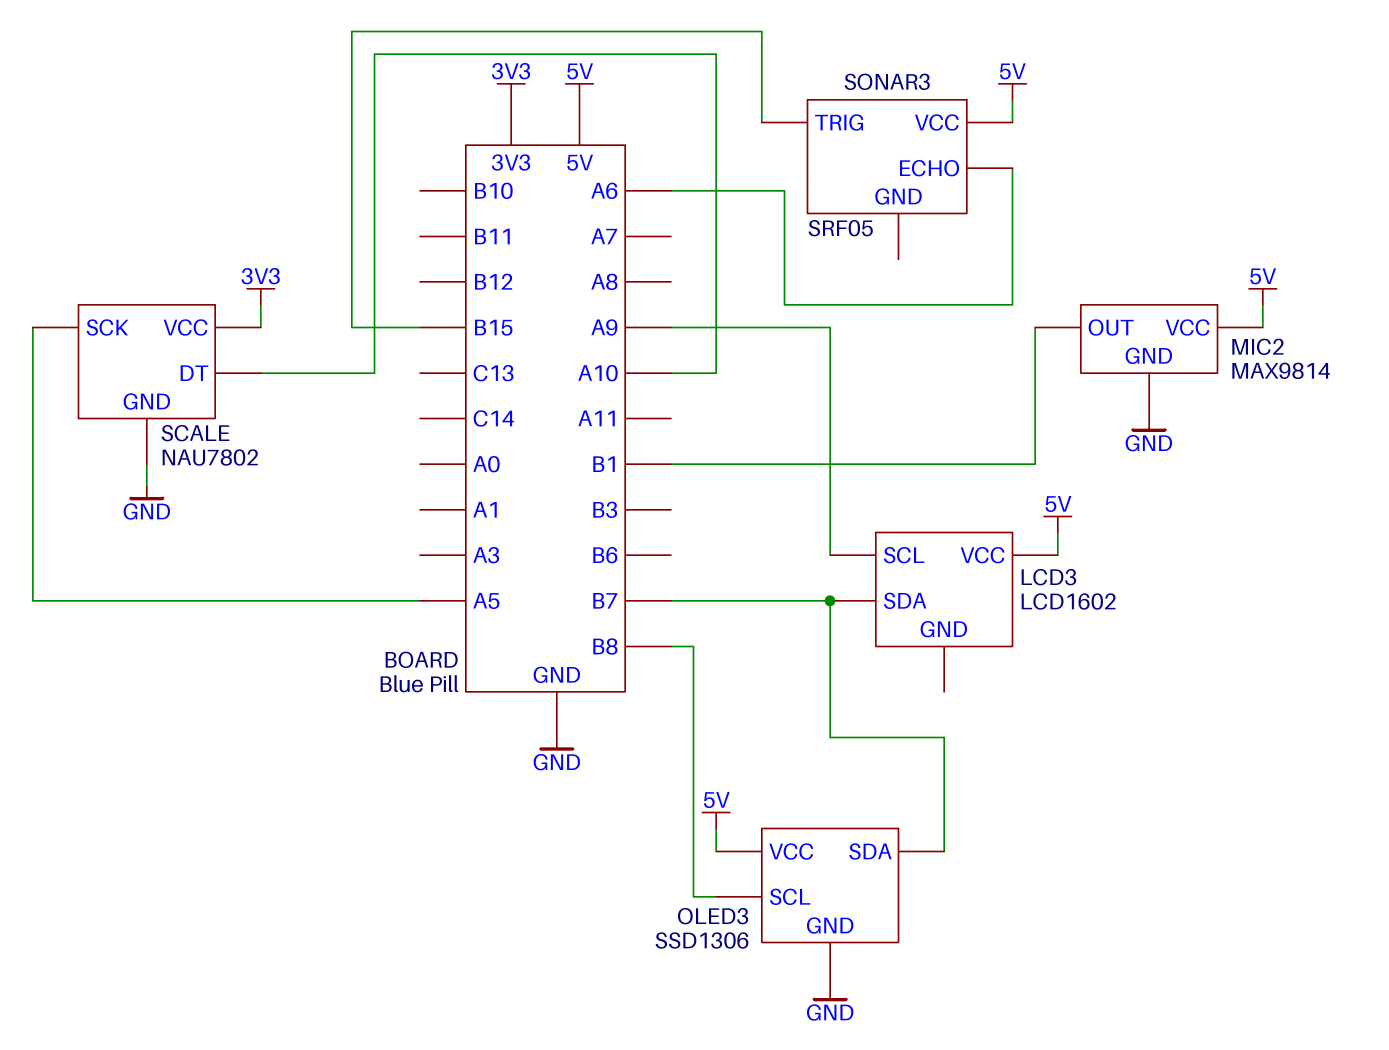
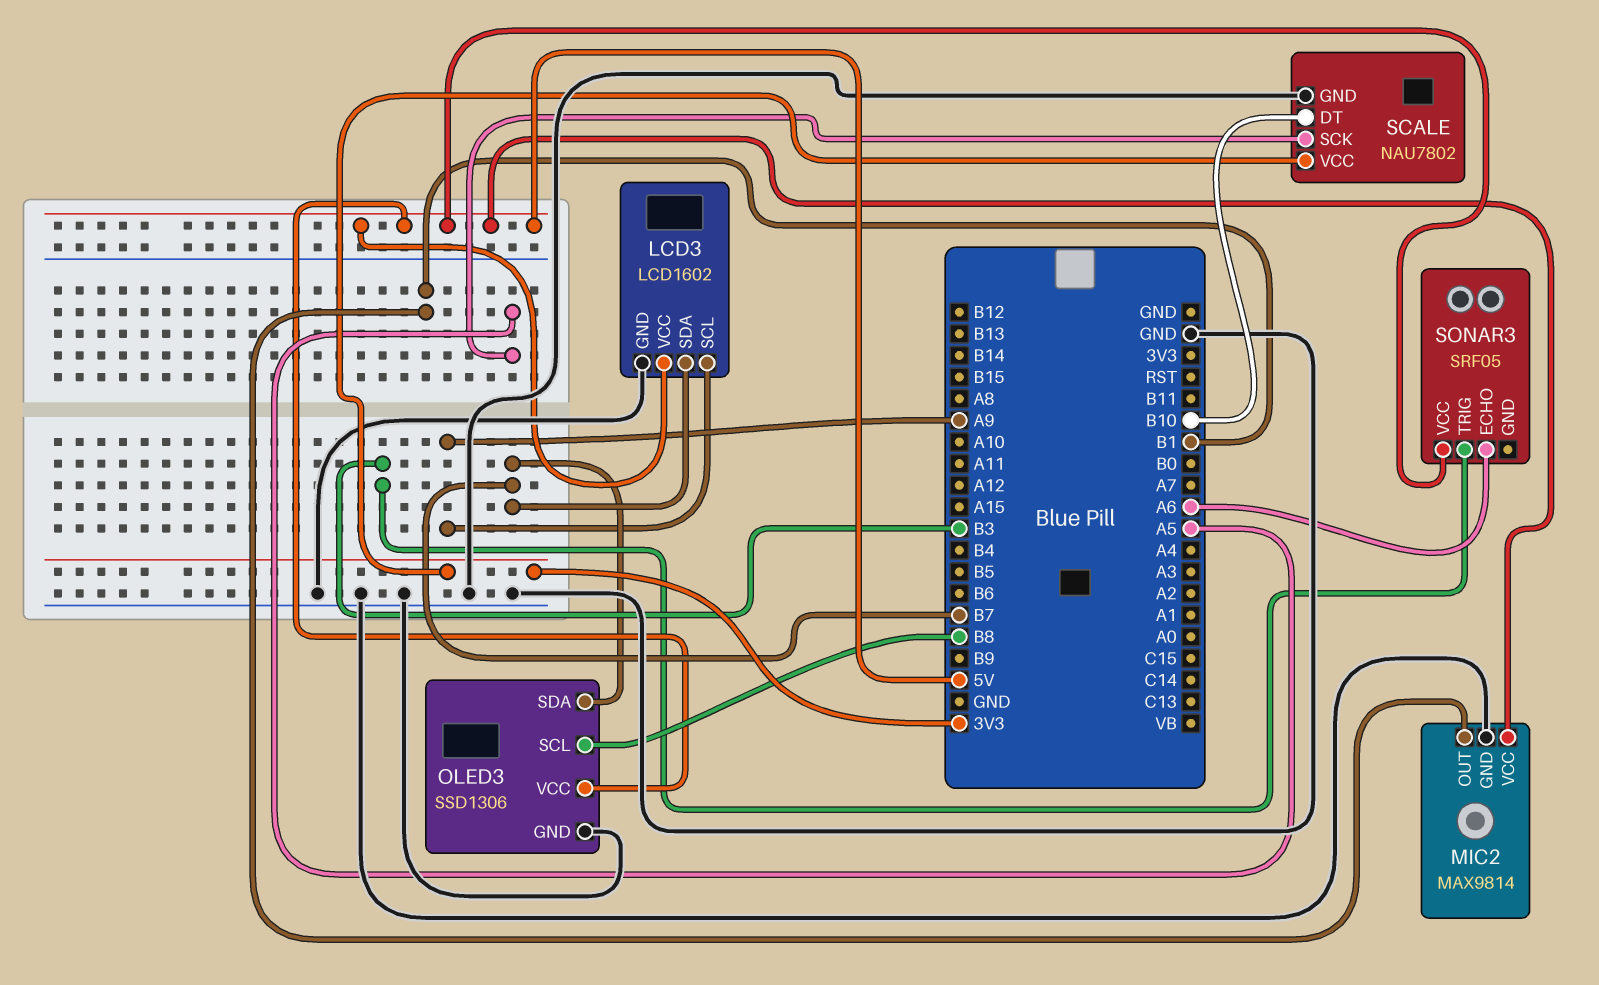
LCD3 pin GND: none -> GND
SCALE pin DT: A10 -> B10
SONAR3 pin TRIG: B15 -> B3

